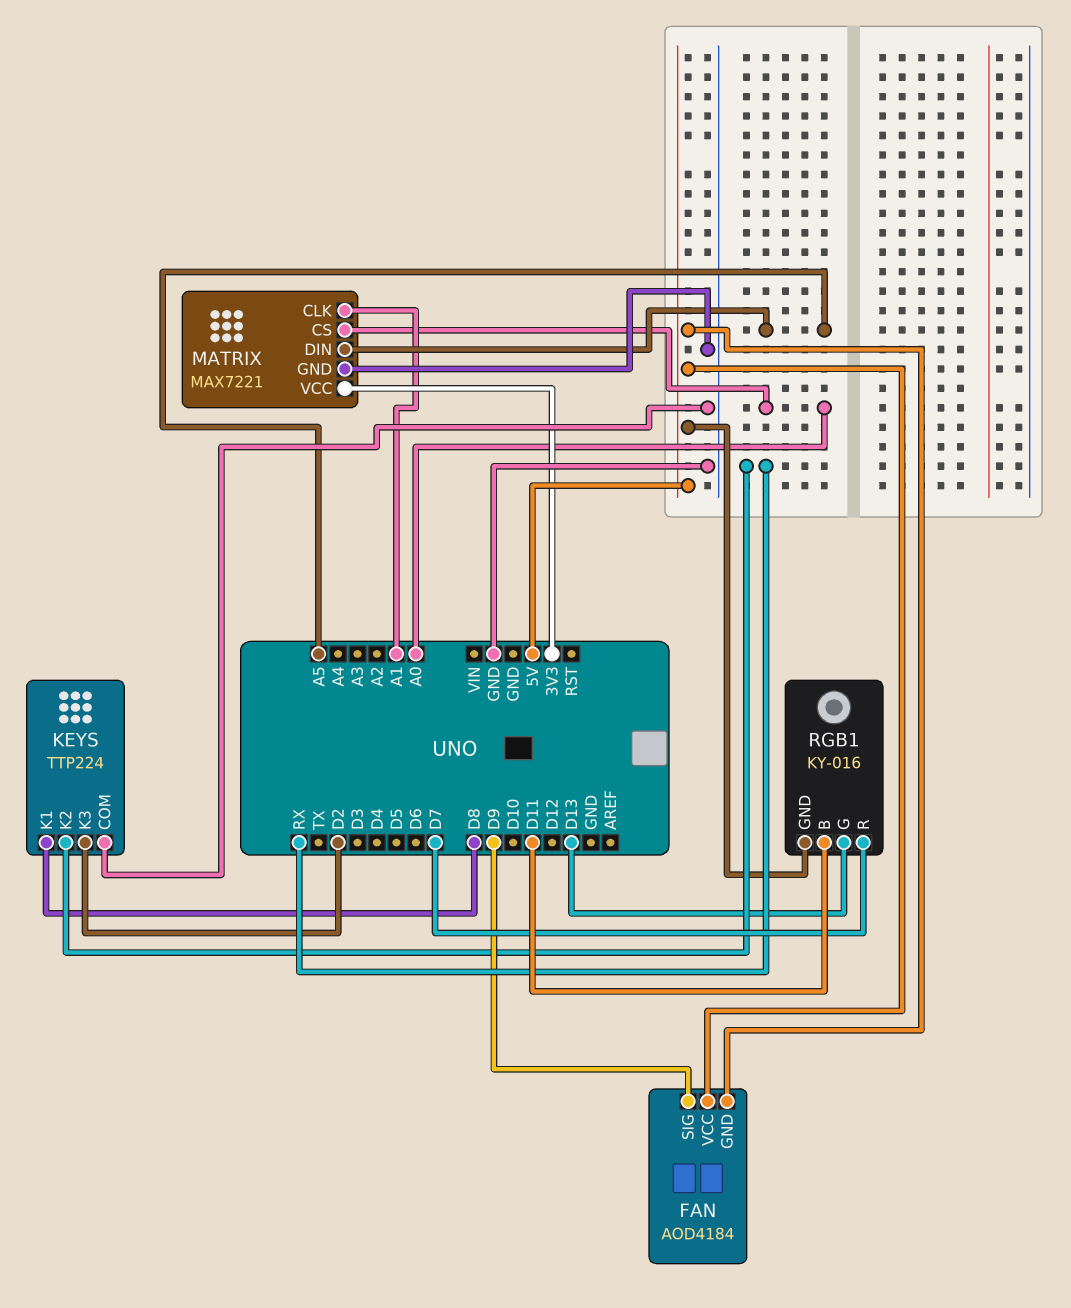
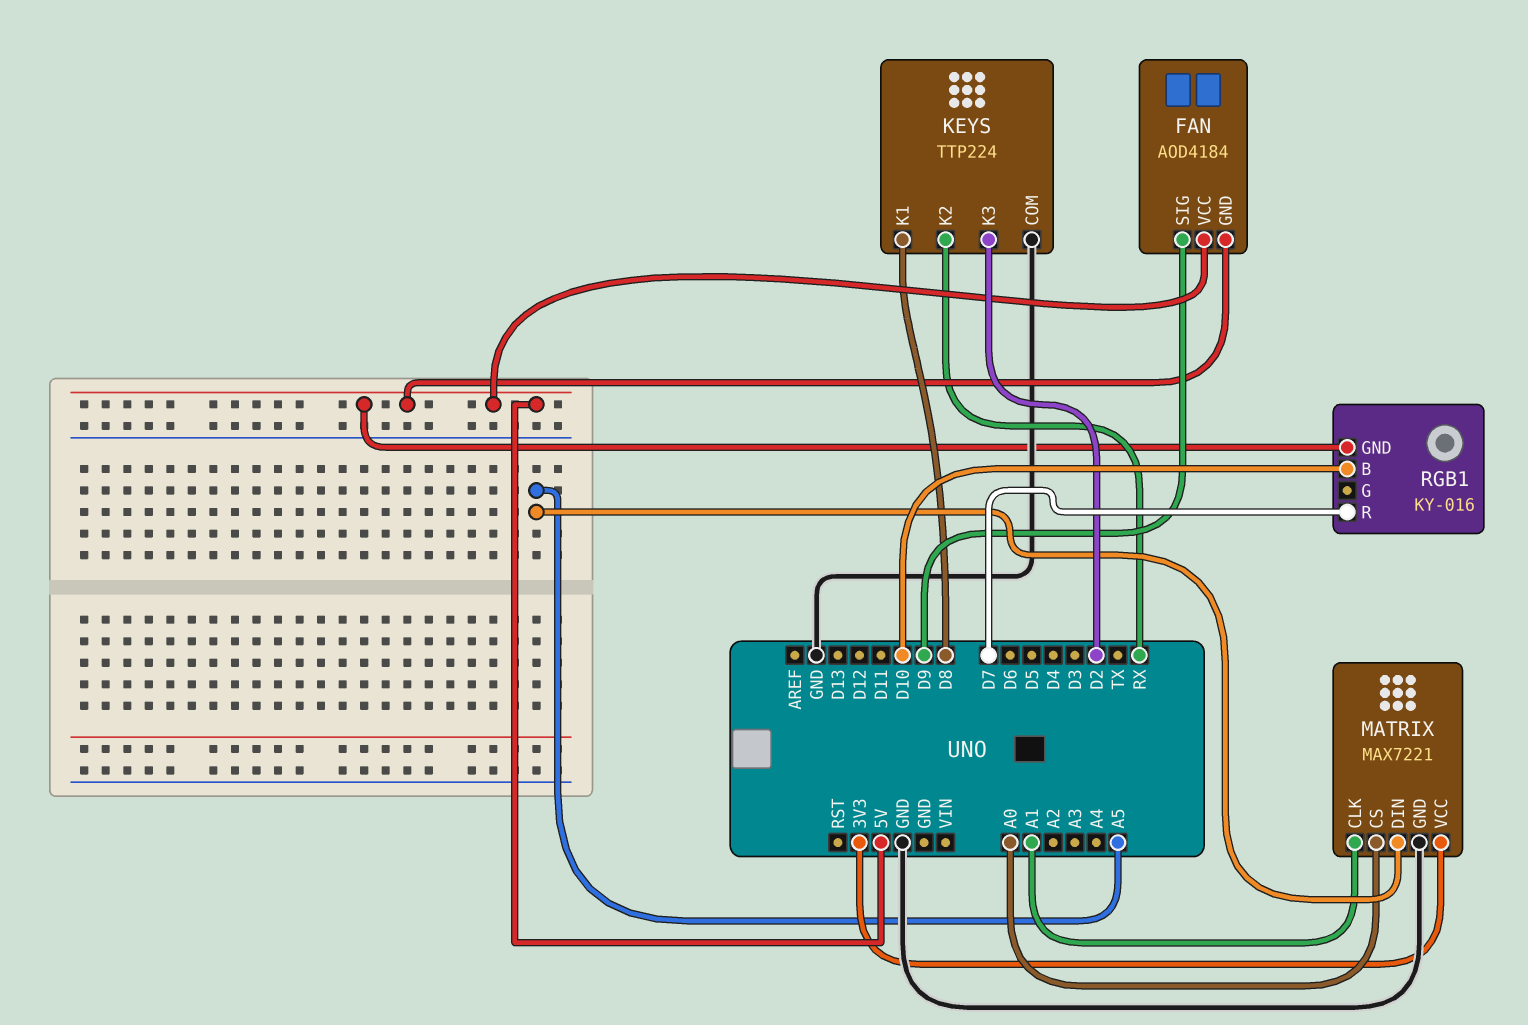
RGB1 pin B: D11 -> D10
RGB1 pin G: D13 -> none

